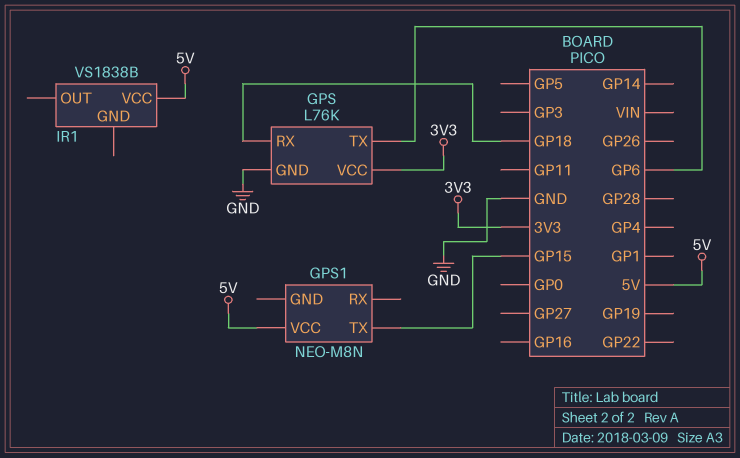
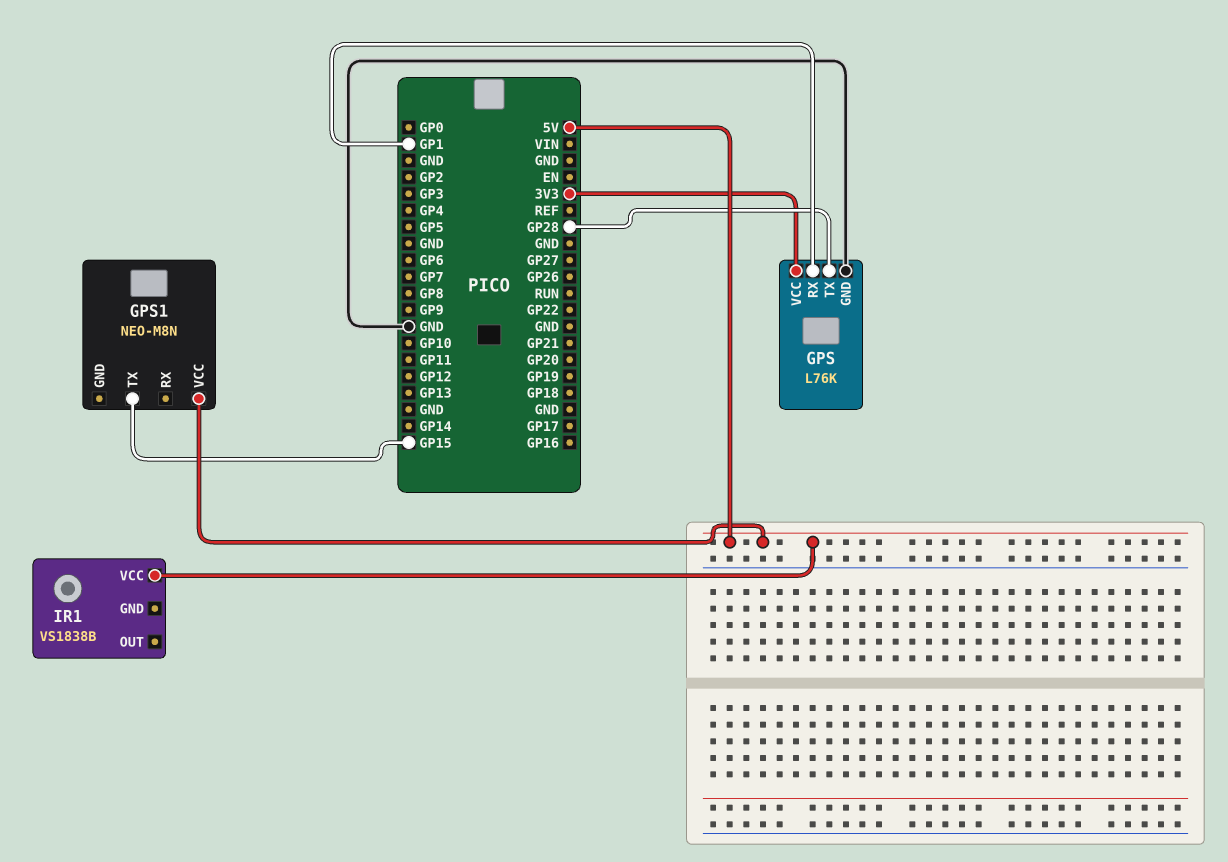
GPS pin RX: GP18 -> GP1
GPS pin TX: GP6 -> GP28

